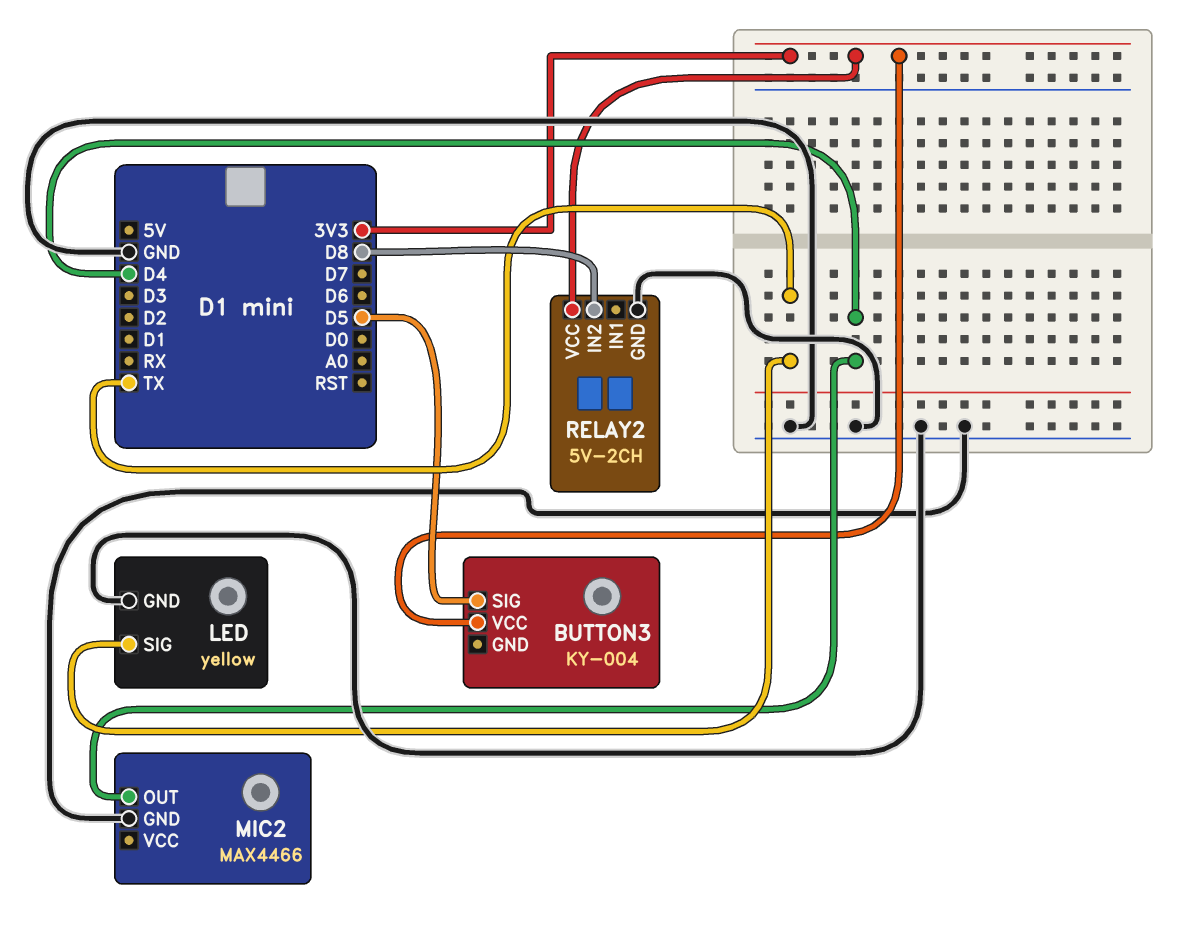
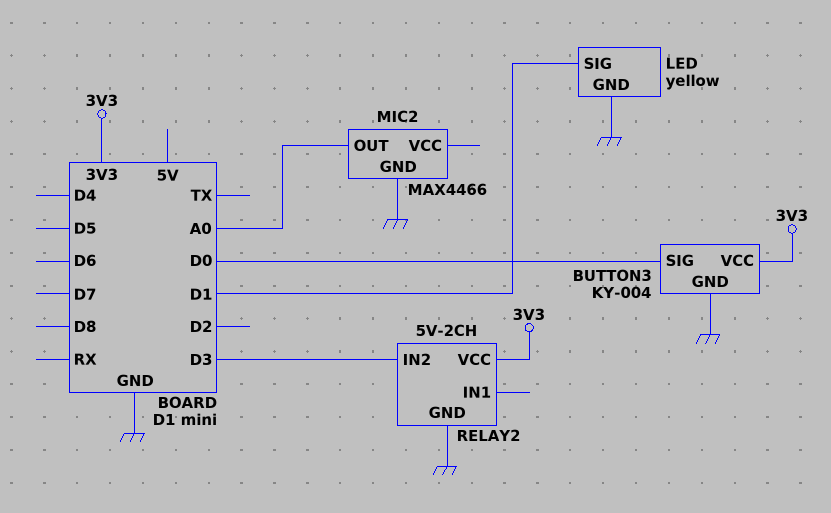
BUTTON3 pin GND: none -> GND
BUTTON3 pin SIG: D5 -> D0
LED pin SIG: TX -> D1
MIC2 pin OUT: D4 -> A0
RELAY2 pin IN2: D8 -> D3

